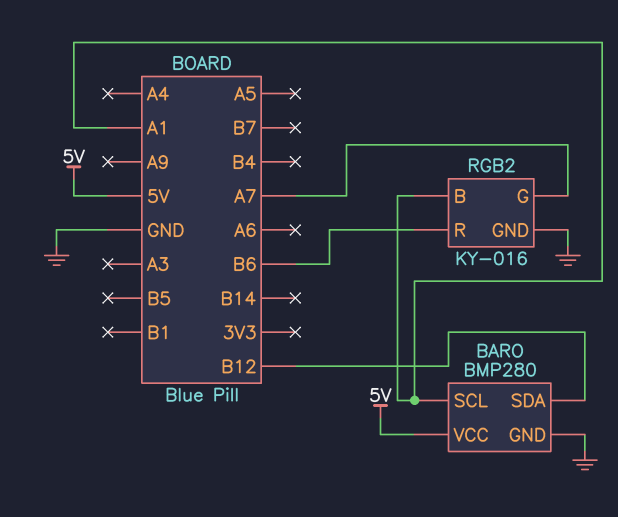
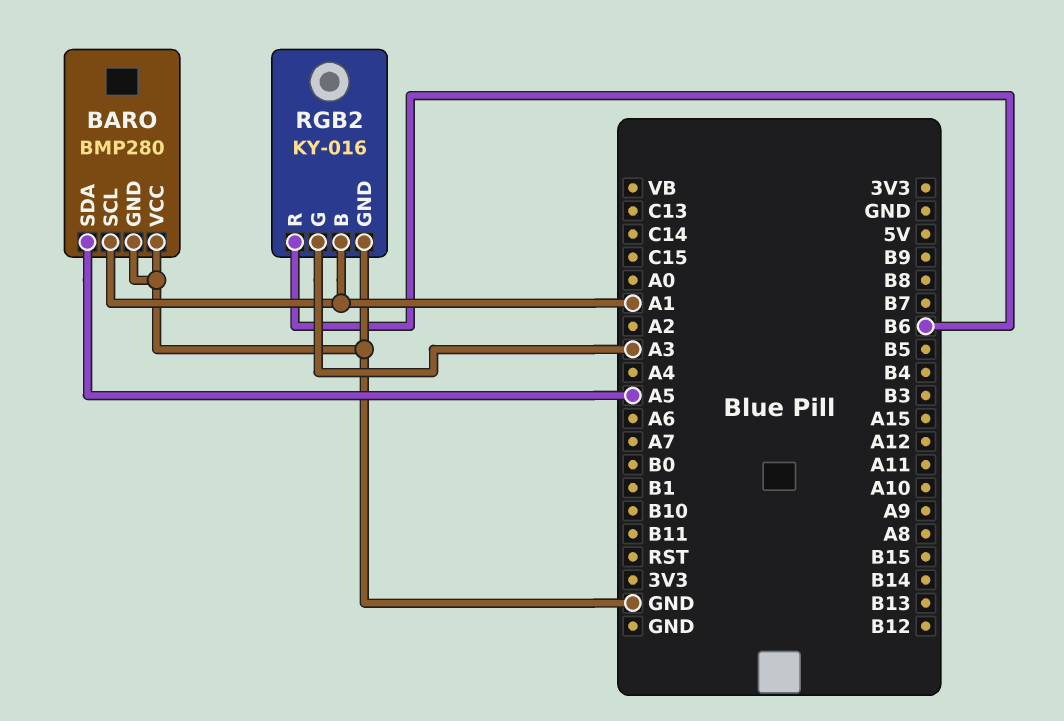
BARO pin SDA: B12 -> A5
BARO pin VCC: 5V -> GND
RGB2 pin G: A7 -> A3

